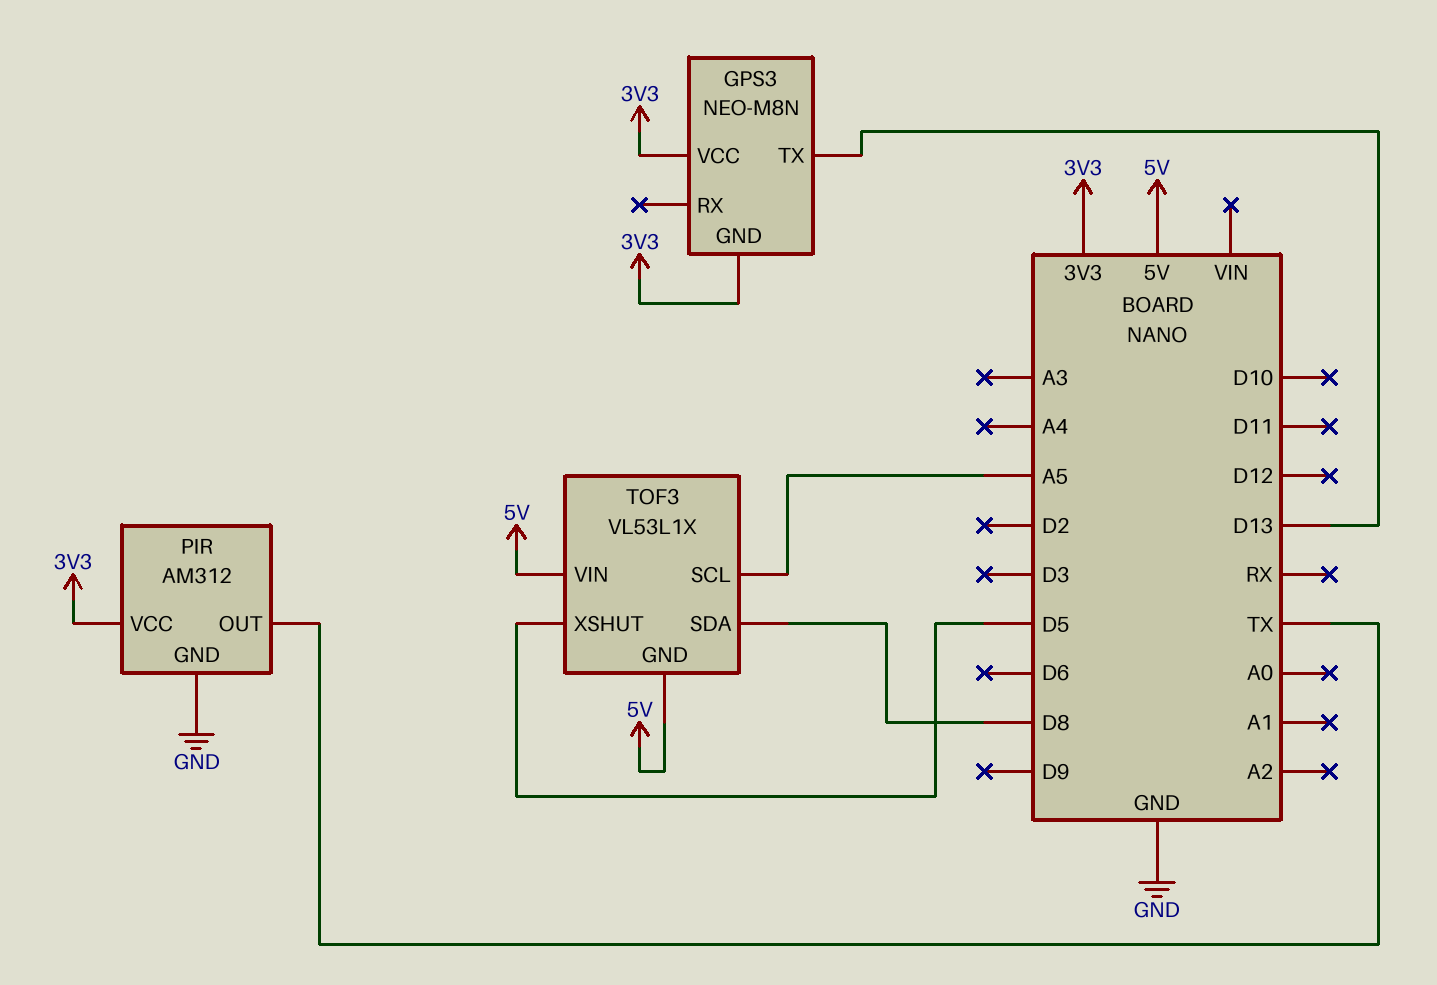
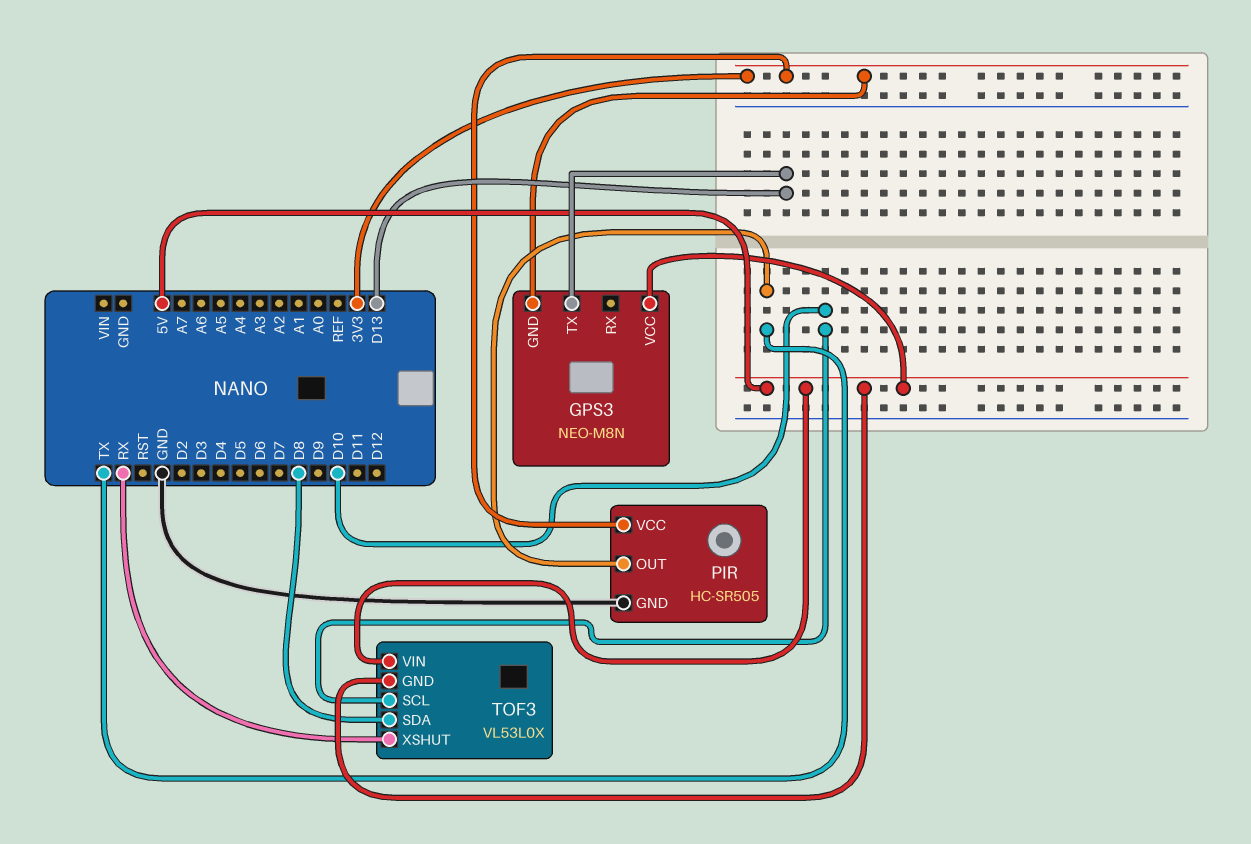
GPS3 pin VCC: 3V3 -> 5V
PIR: AM312 -> HC-SR505
TOF3: VL53L1X -> VL53L0X
TOF3 pin SCL: A5 -> D10
TOF3 pin XSHUT: D5 -> RX

